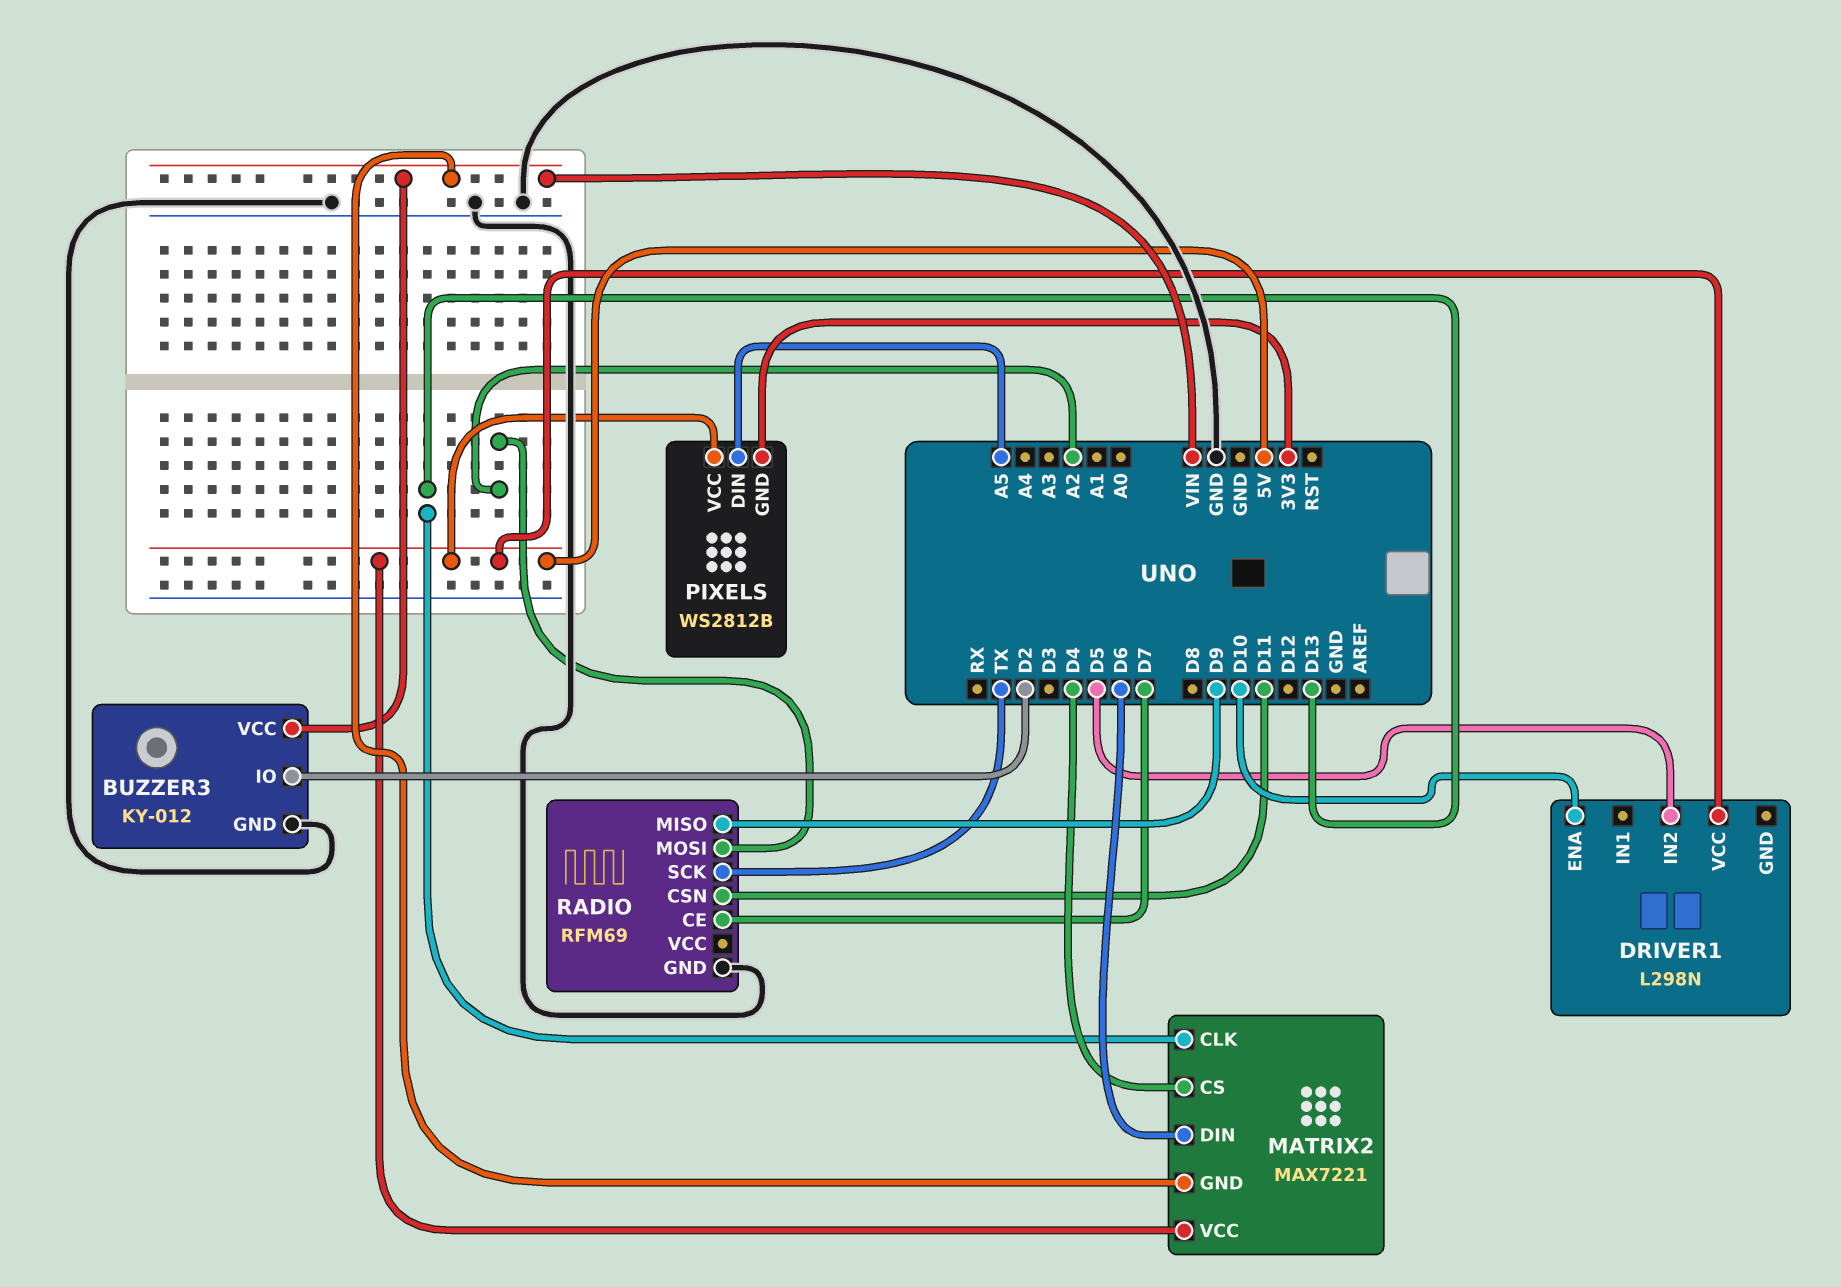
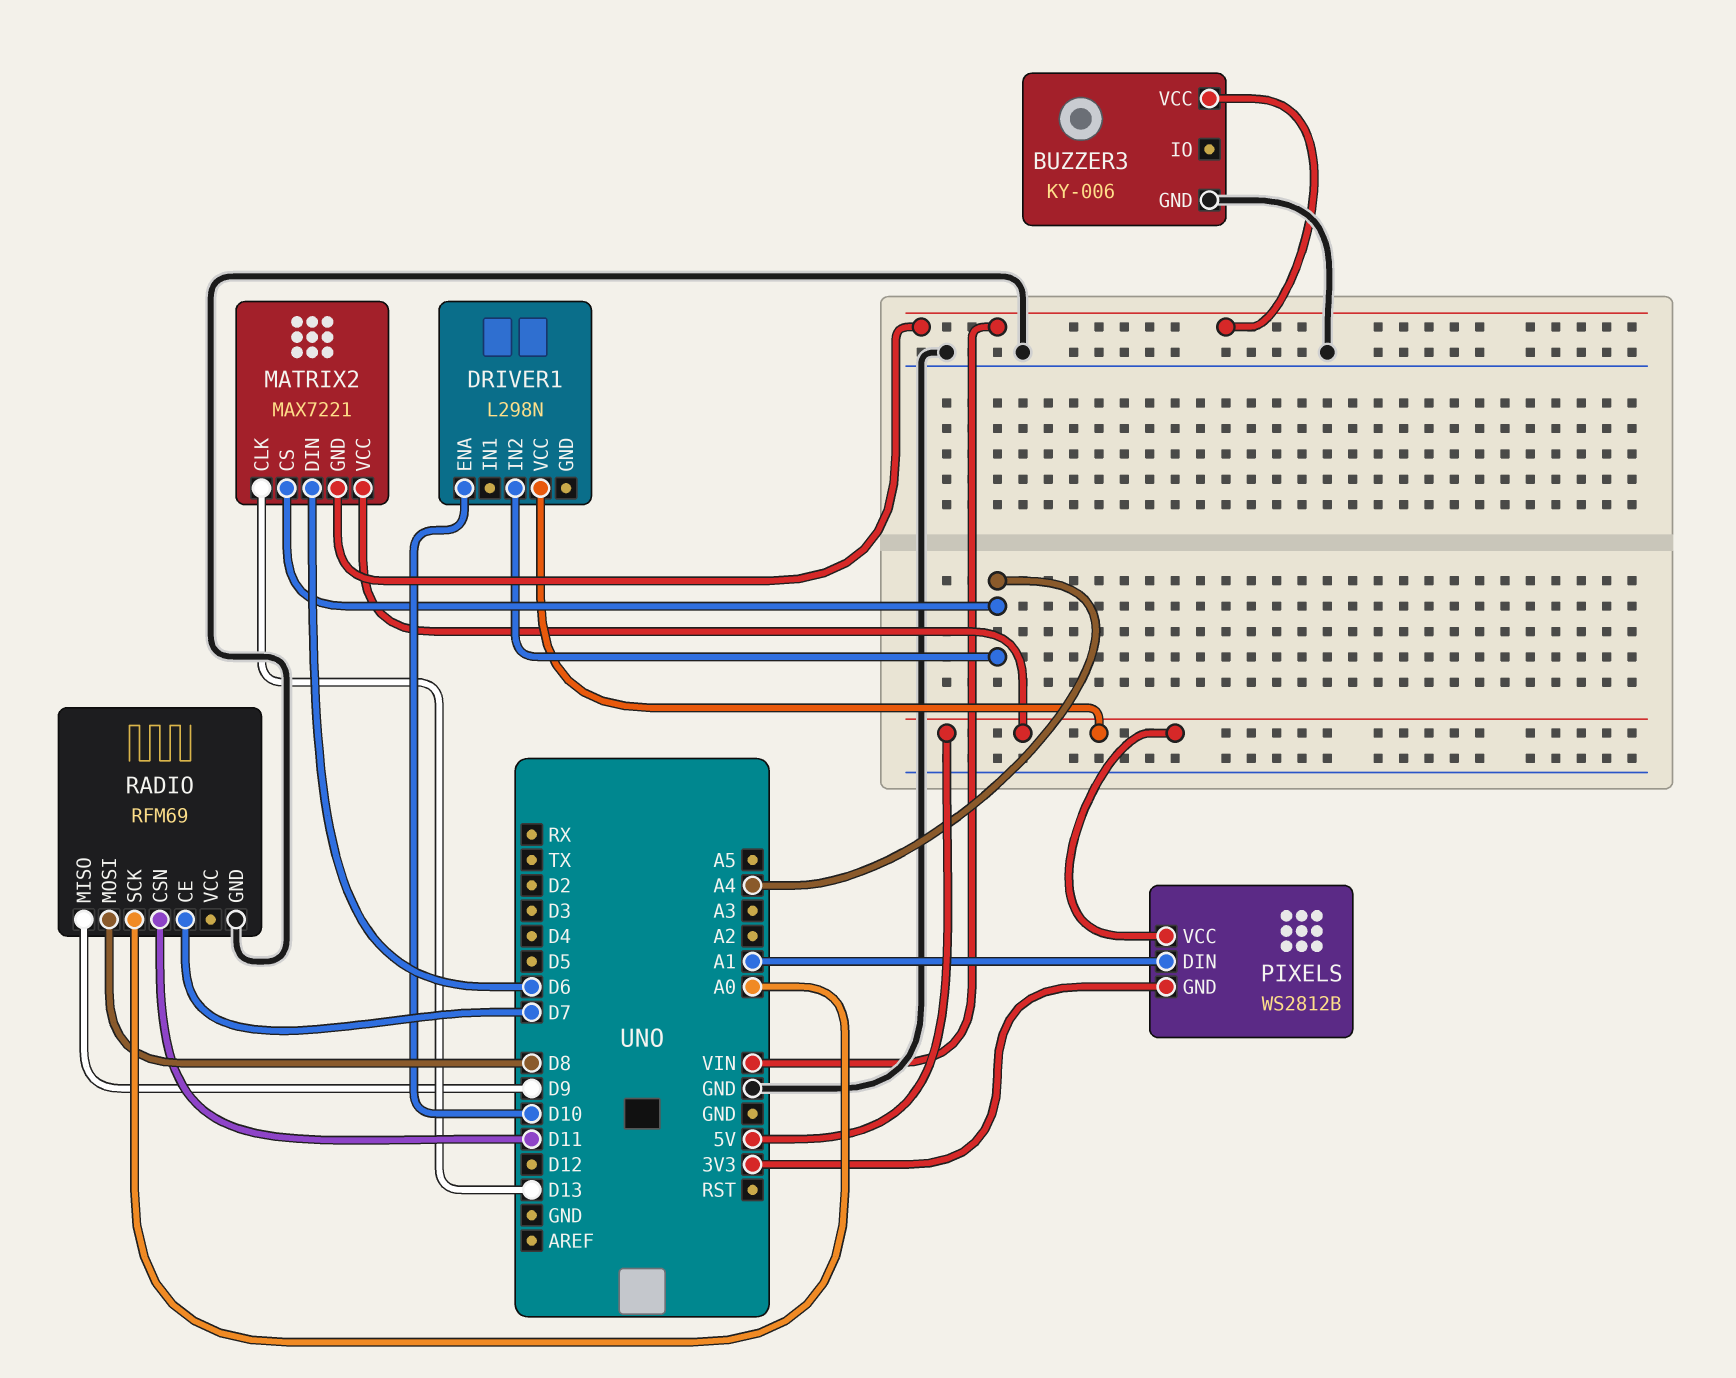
BUZZER3: KY-012 -> KY-006
BUZZER3 pin IO: D2 -> none
DRIVER1 pin IN2: D5 -> A4
MATRIX2 pin CS: D4 -> A4
PIXELS pin DIN: A5 -> A1
RADIO pin MOSI: A2 -> D8
RADIO pin SCK: TX -> A0

